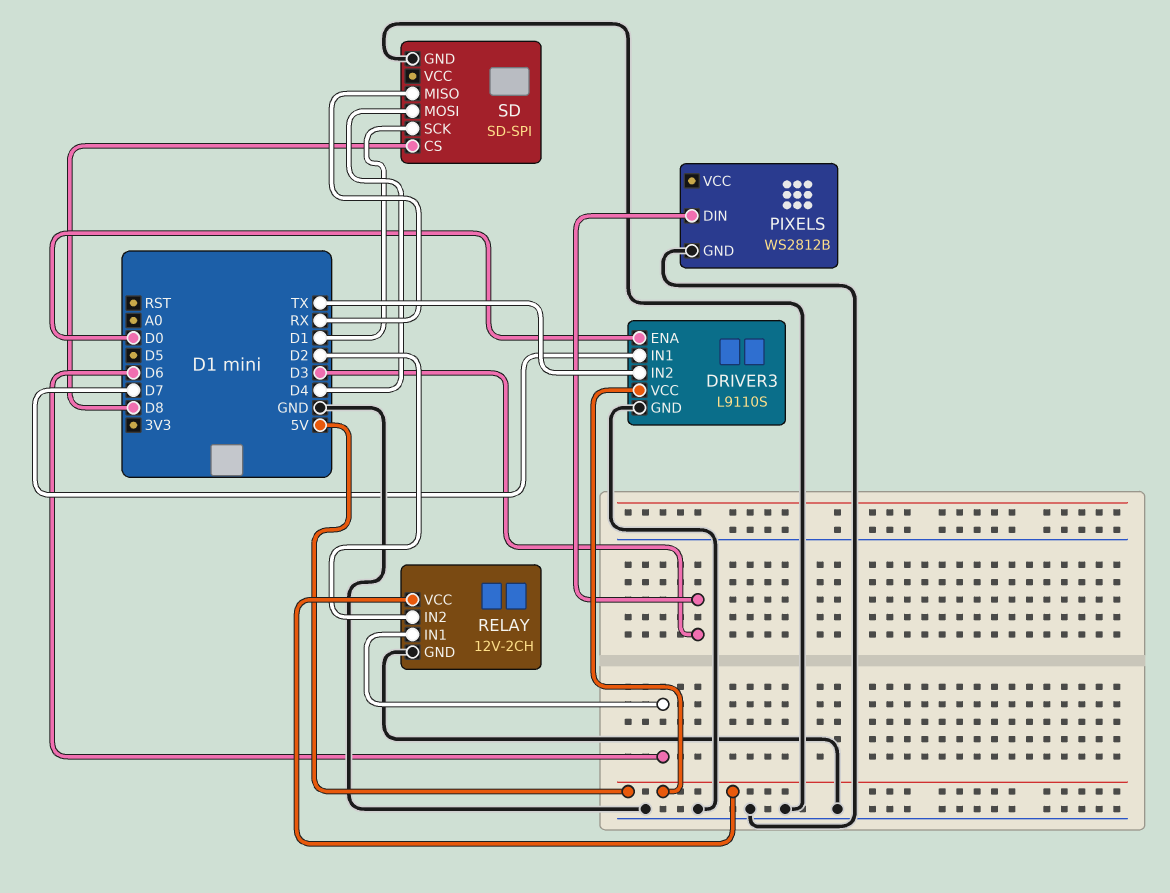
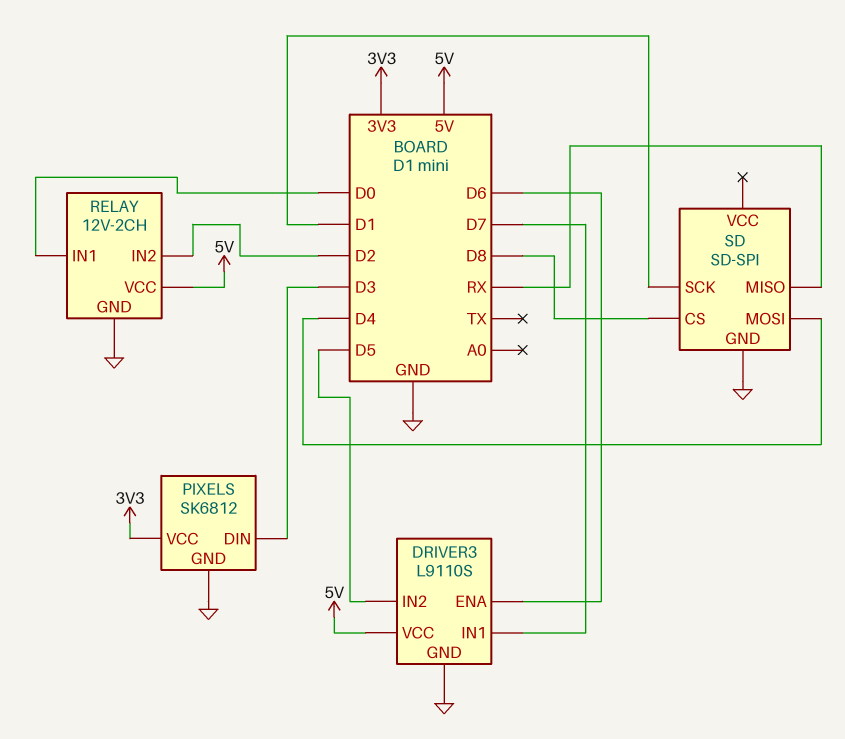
DRIVER3 pin ENA: D0 -> D6
DRIVER3 pin IN2: TX -> D5
PIXELS: WS2812B -> SK6812
PIXELS pin VCC: none -> 3V3
RELAY pin IN1: D6 -> D0

